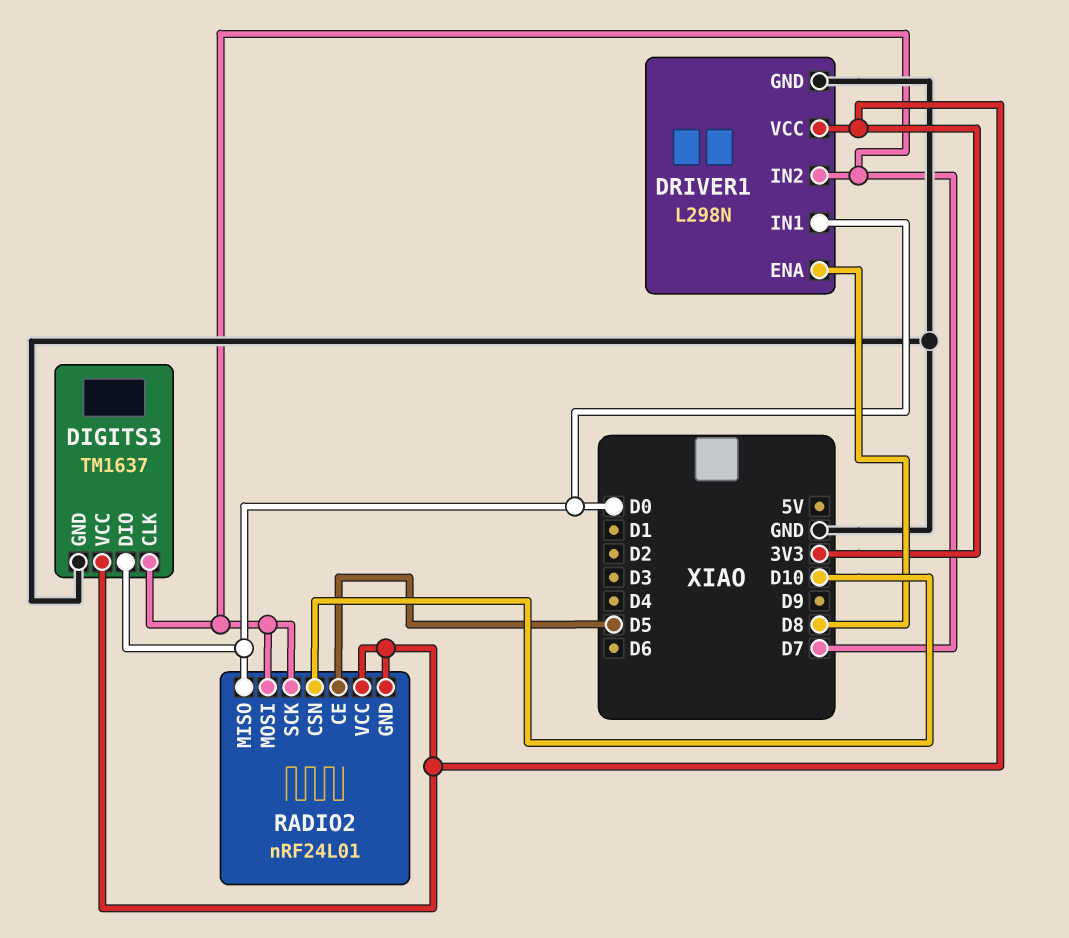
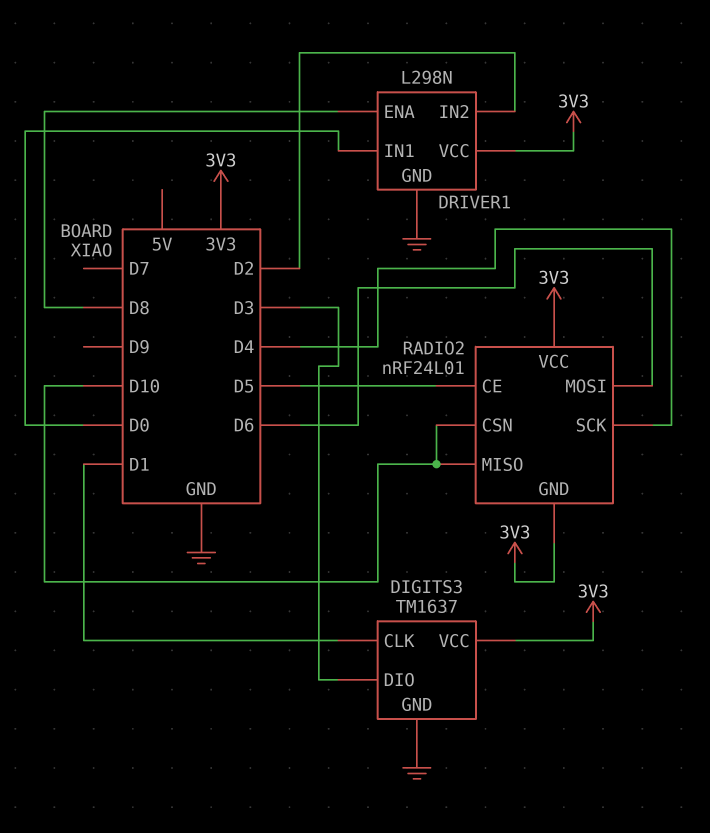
DIGITS3 pin CLK: D7 -> D1
DIGITS3 pin DIO: D0 -> D3
DRIVER1 pin IN2: D7 -> D2
RADIO2 pin MISO: D0 -> D10
RADIO2 pin MOSI: D7 -> D6
RADIO2 pin SCK: D7 -> D4

